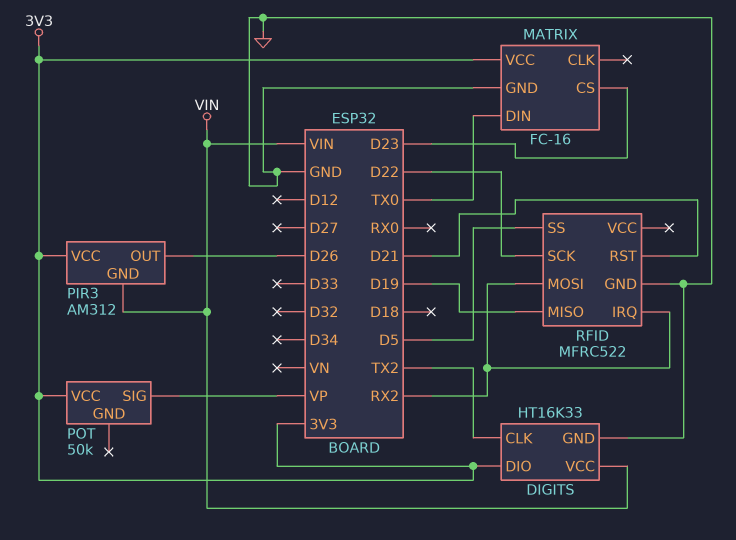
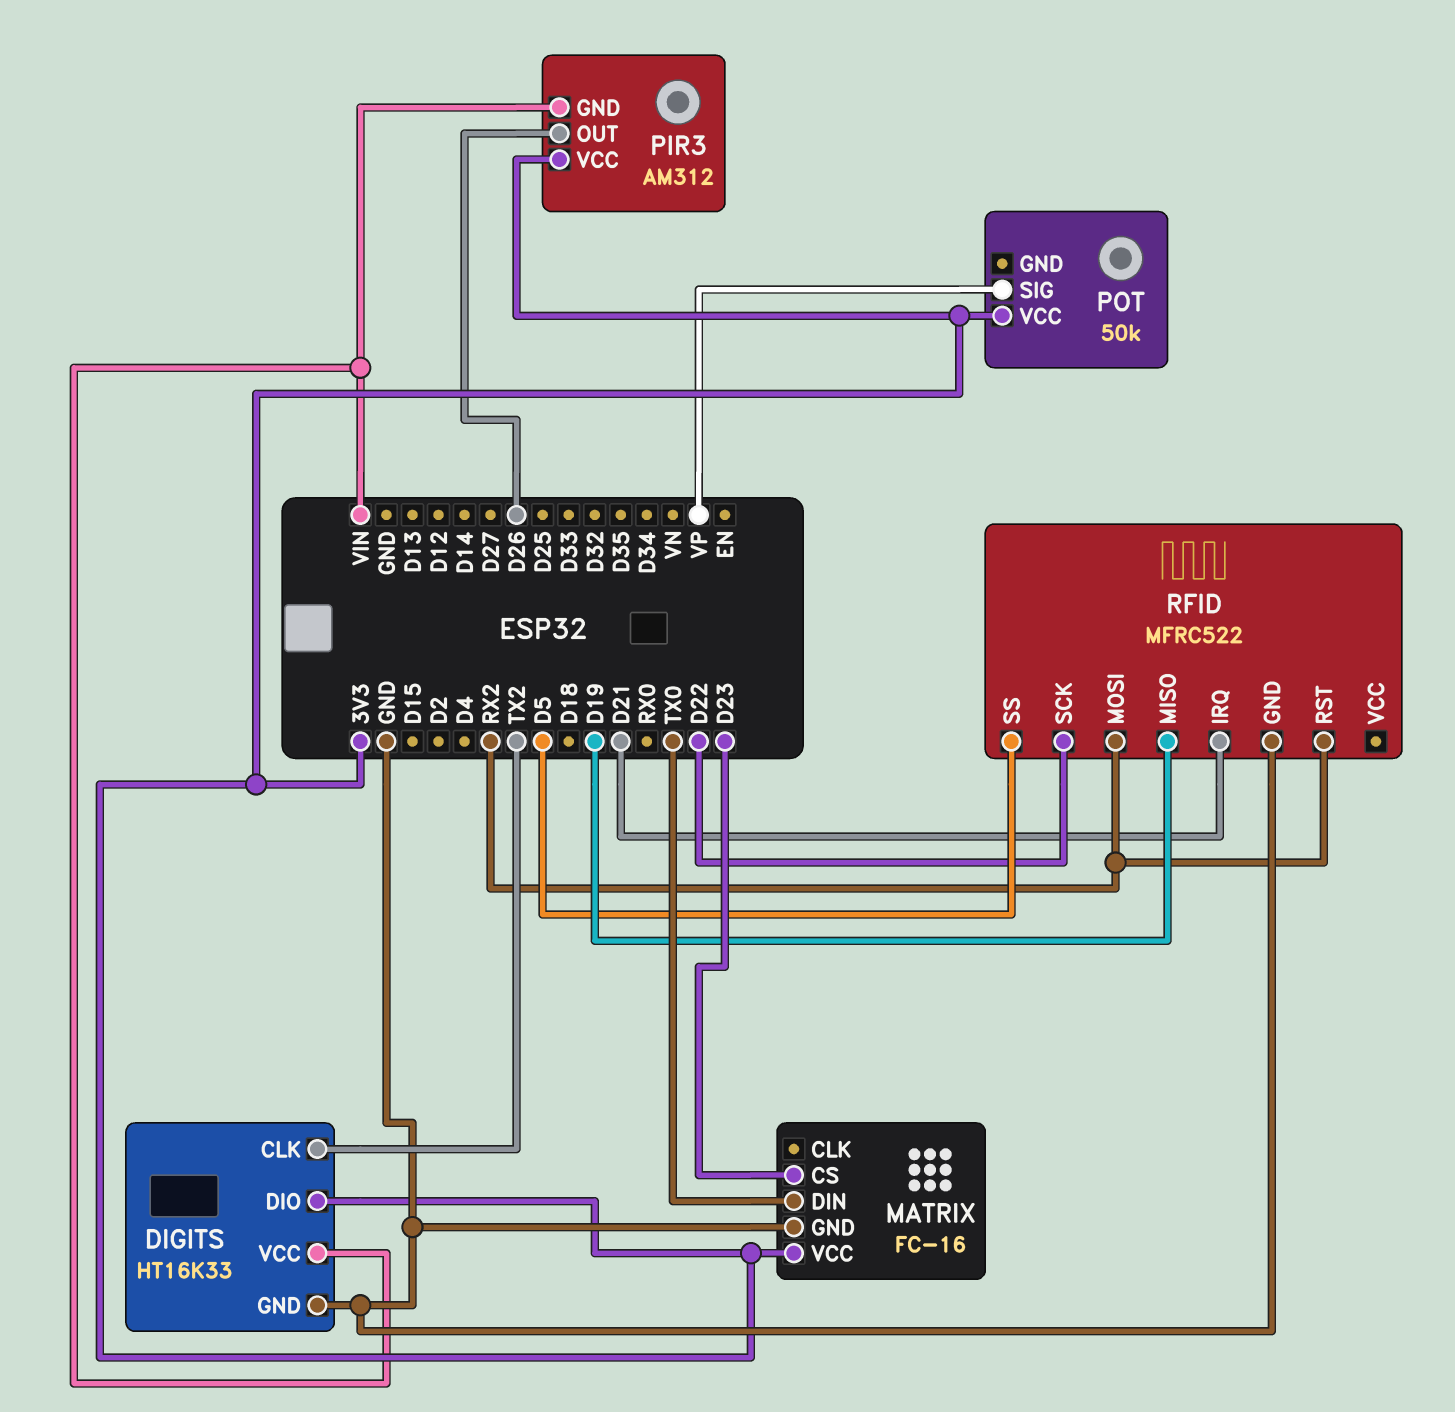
RFID pin IRQ: RX2 -> D21
RFID pin RST: D21 -> RX2

